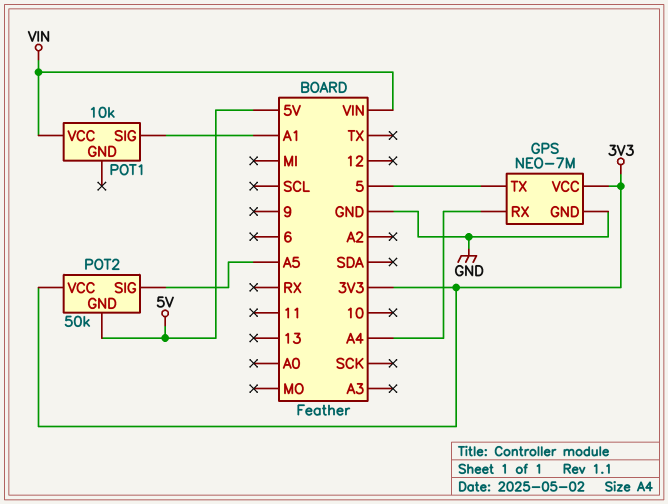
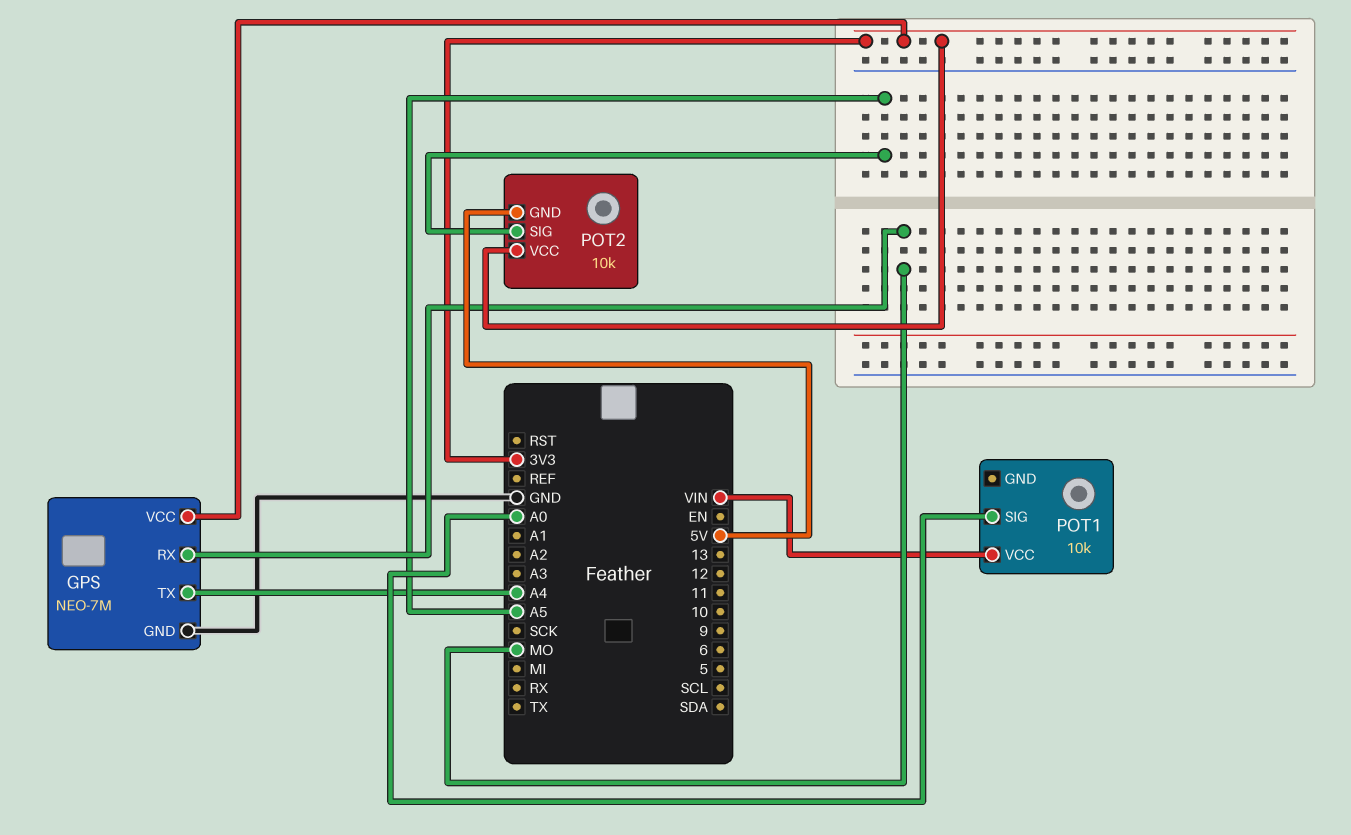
GPS pin RX: A4 -> MO
GPS pin TX: 5 -> A4
POT1 pin SIG: A1 -> A0
POT2: 50k -> 10k

